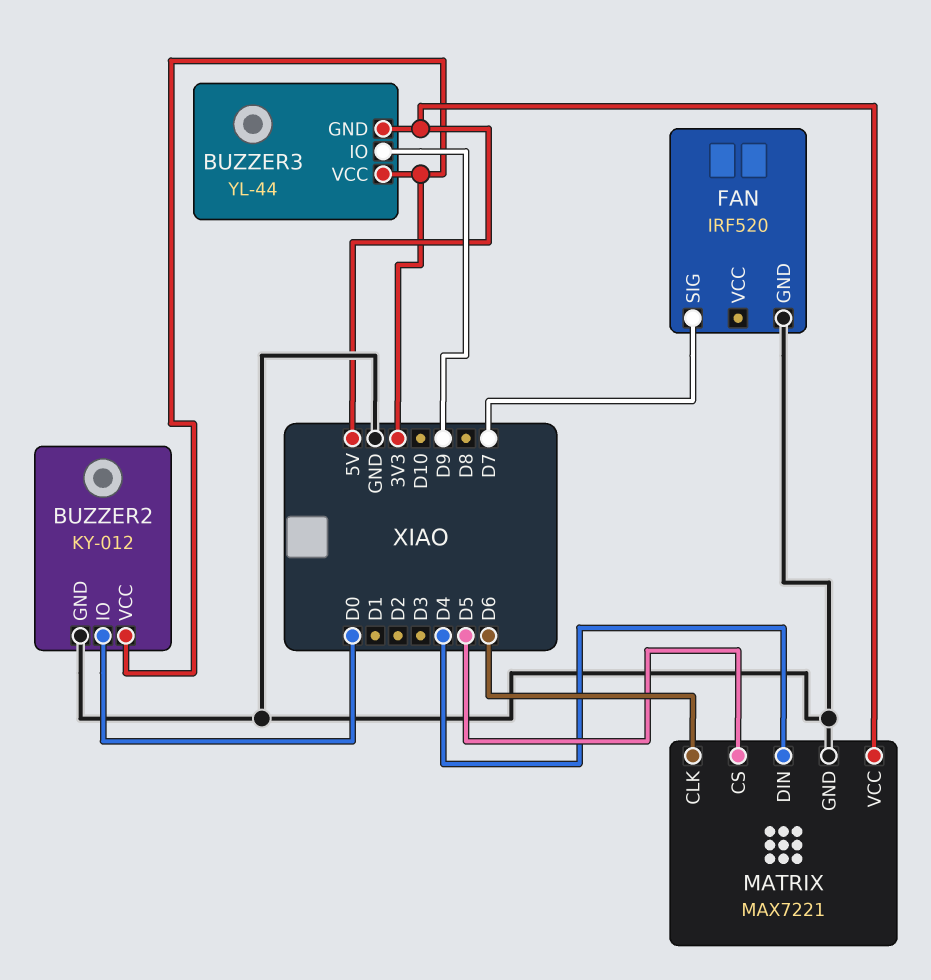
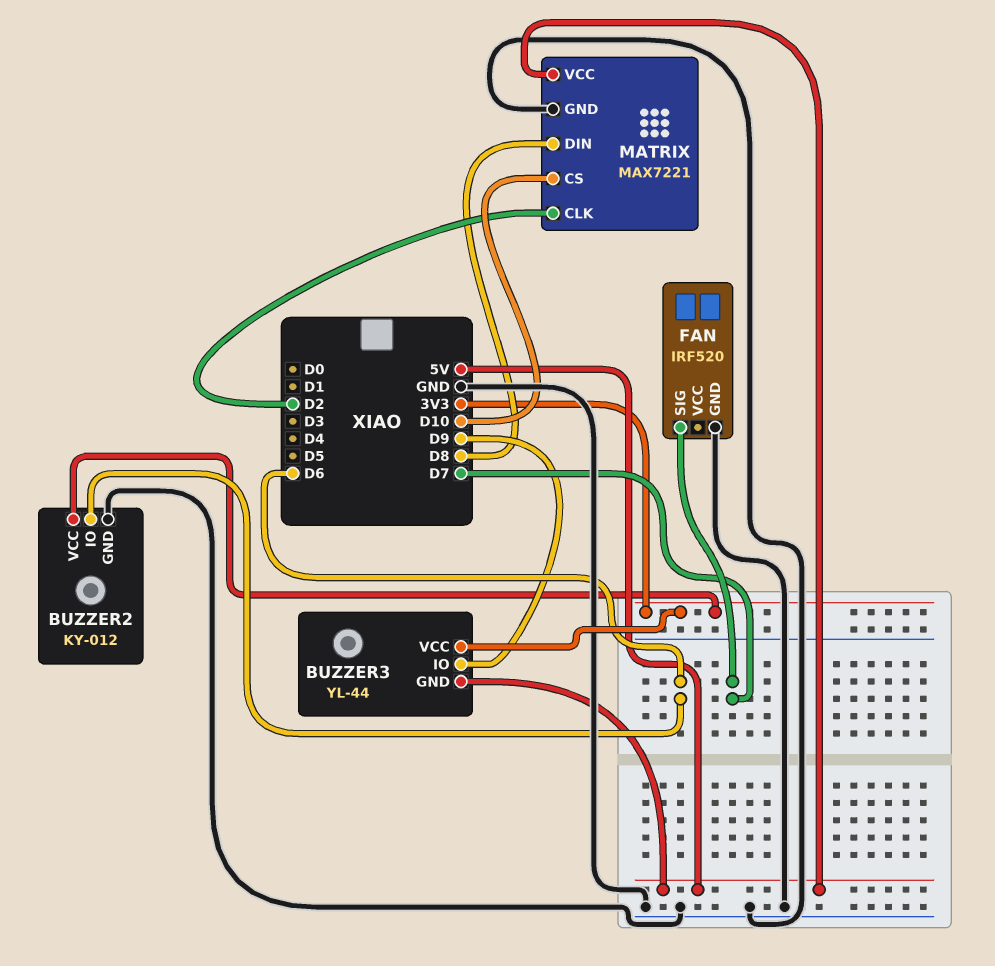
BUZZER2 pin IO: D0 -> D6
MATRIX pin CLK: D6 -> D2
MATRIX pin CS: D5 -> D10
MATRIX pin DIN: D4 -> D8

